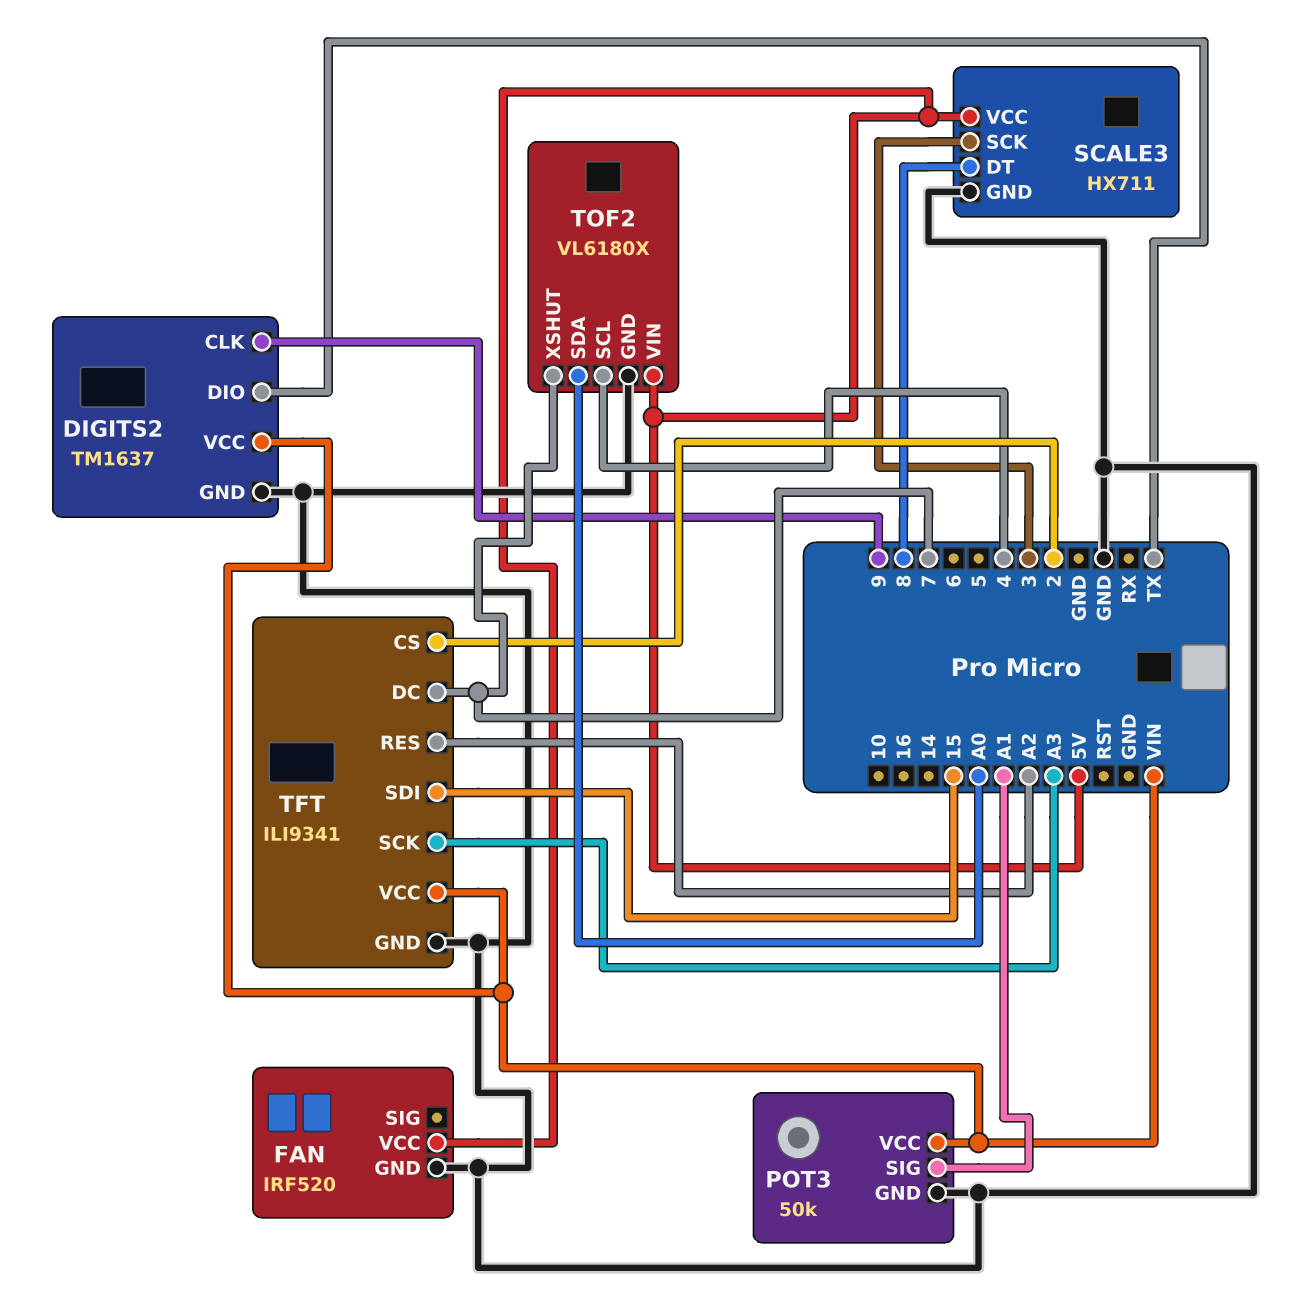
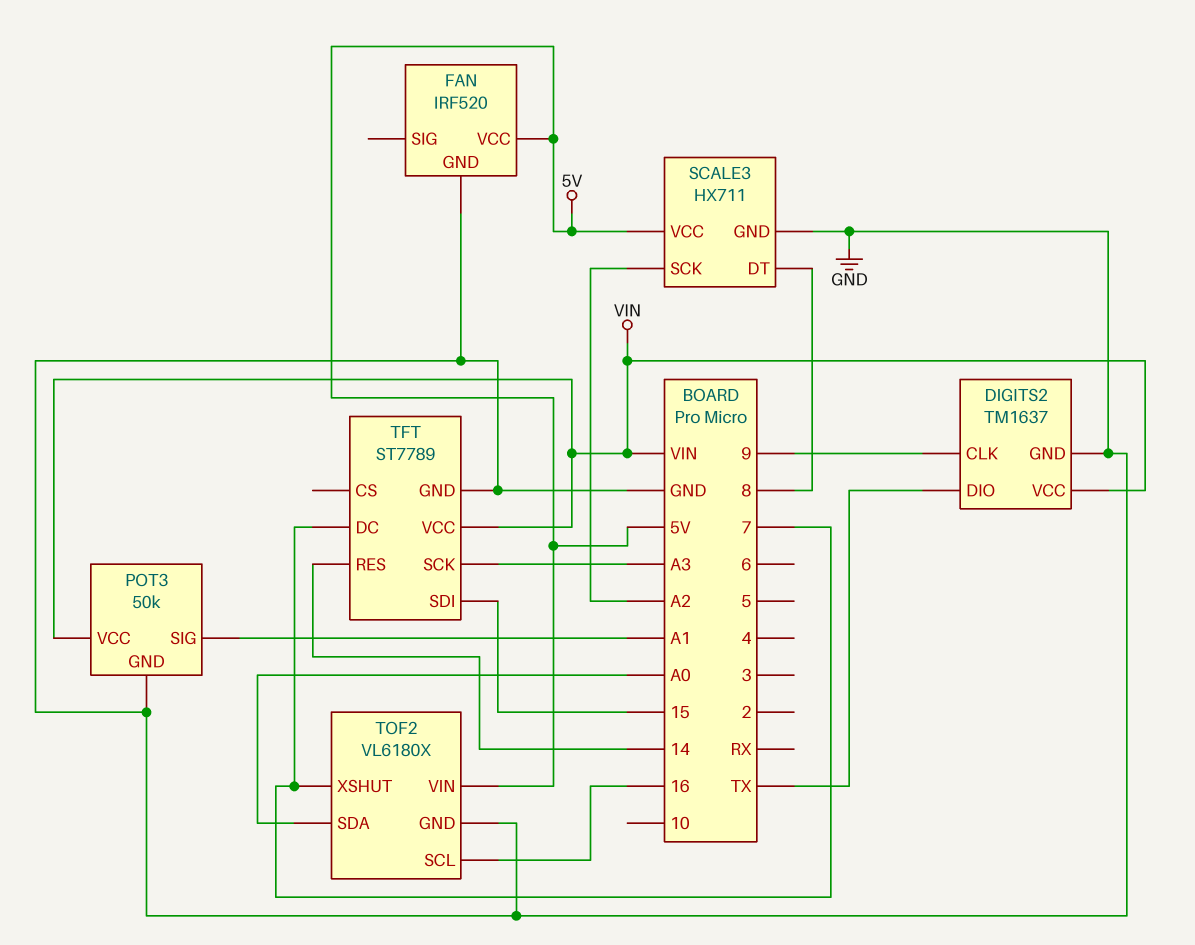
SCALE3 pin SCK: 3 -> A2
TFT: ILI9341 -> ST7789
TFT pin CS: 2 -> none
TFT pin RES: A2 -> 14
TOF2 pin SCL: 4 -> 16

